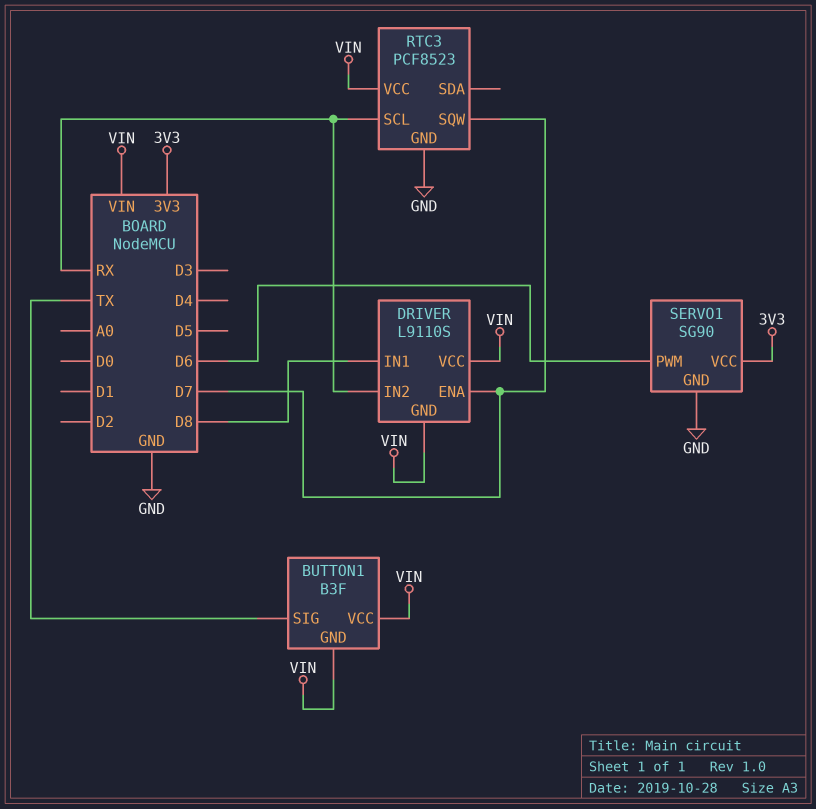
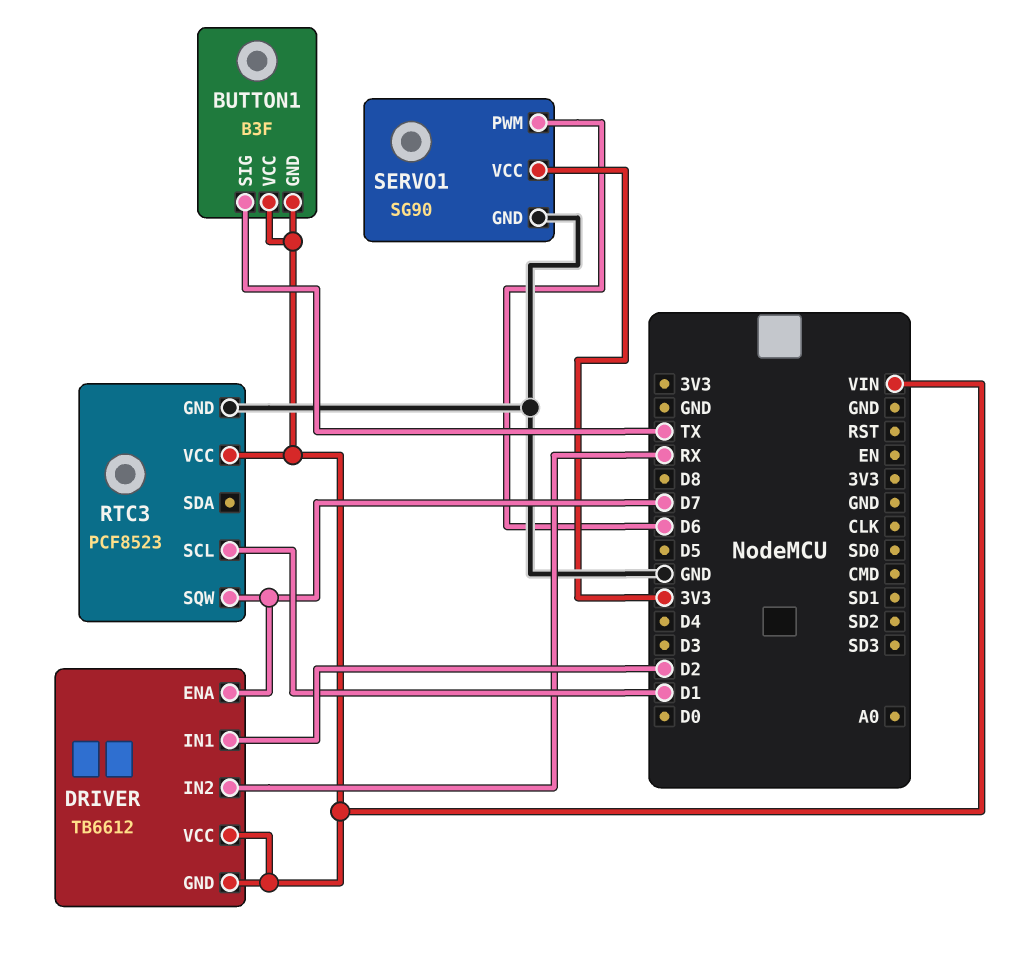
DRIVER: L9110S -> TB6612
DRIVER pin IN1: D8 -> D2
RTC3 pin SCL: RX -> D1

